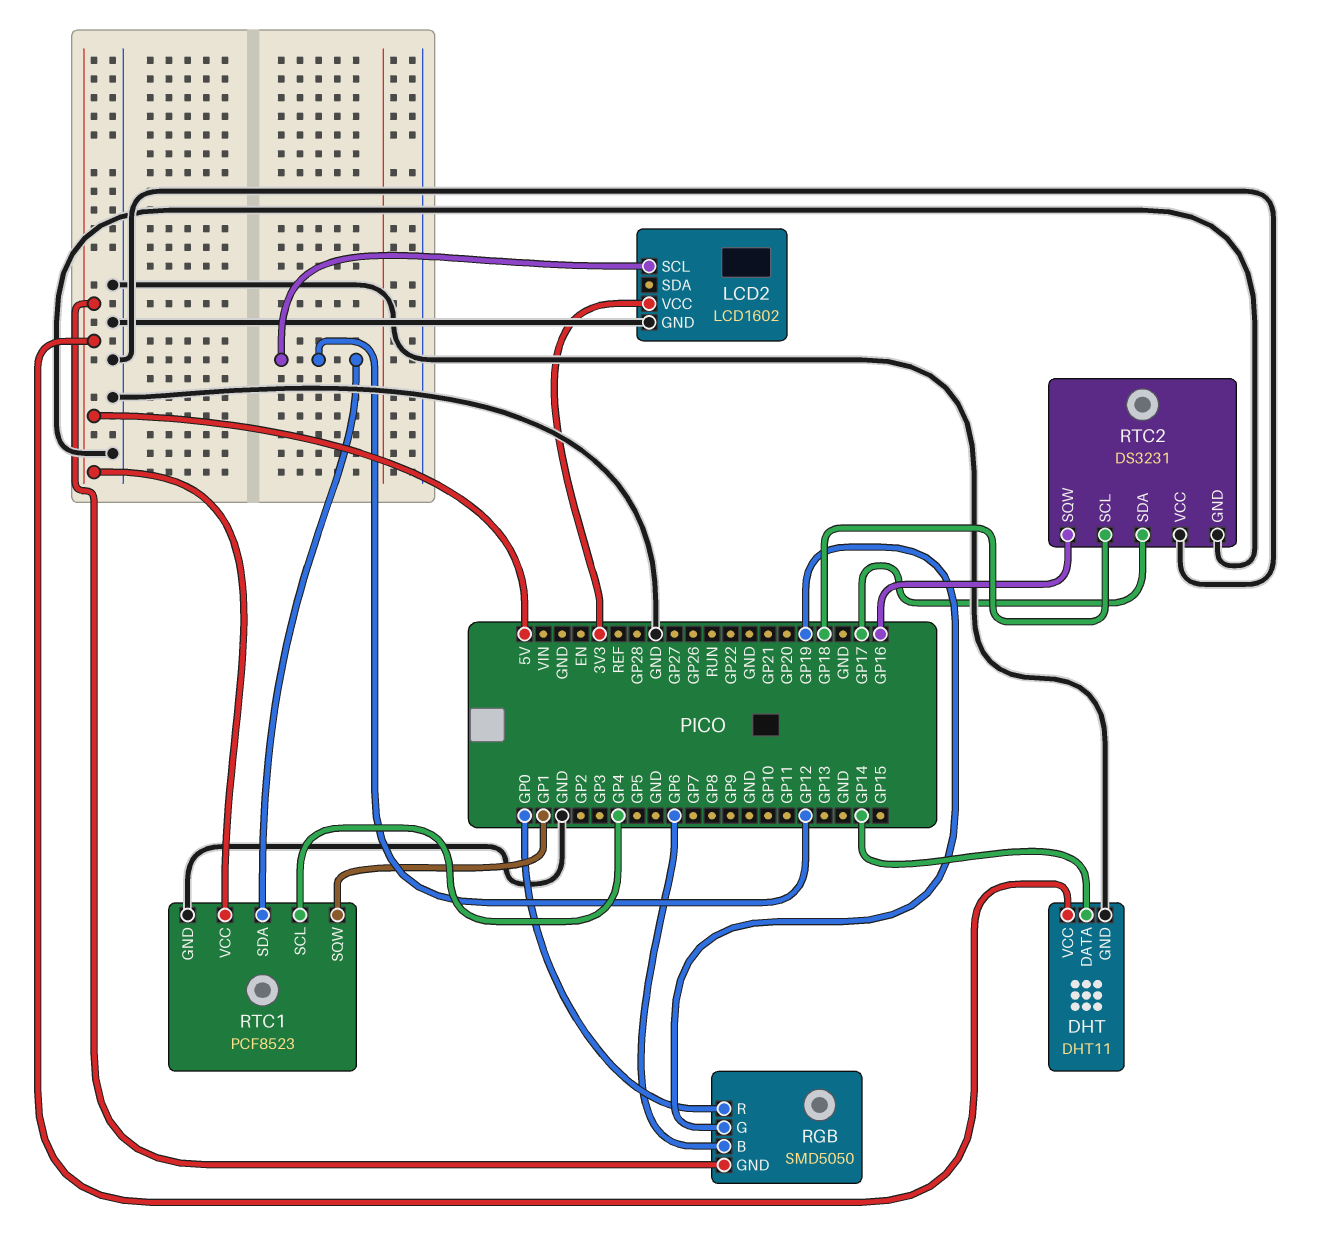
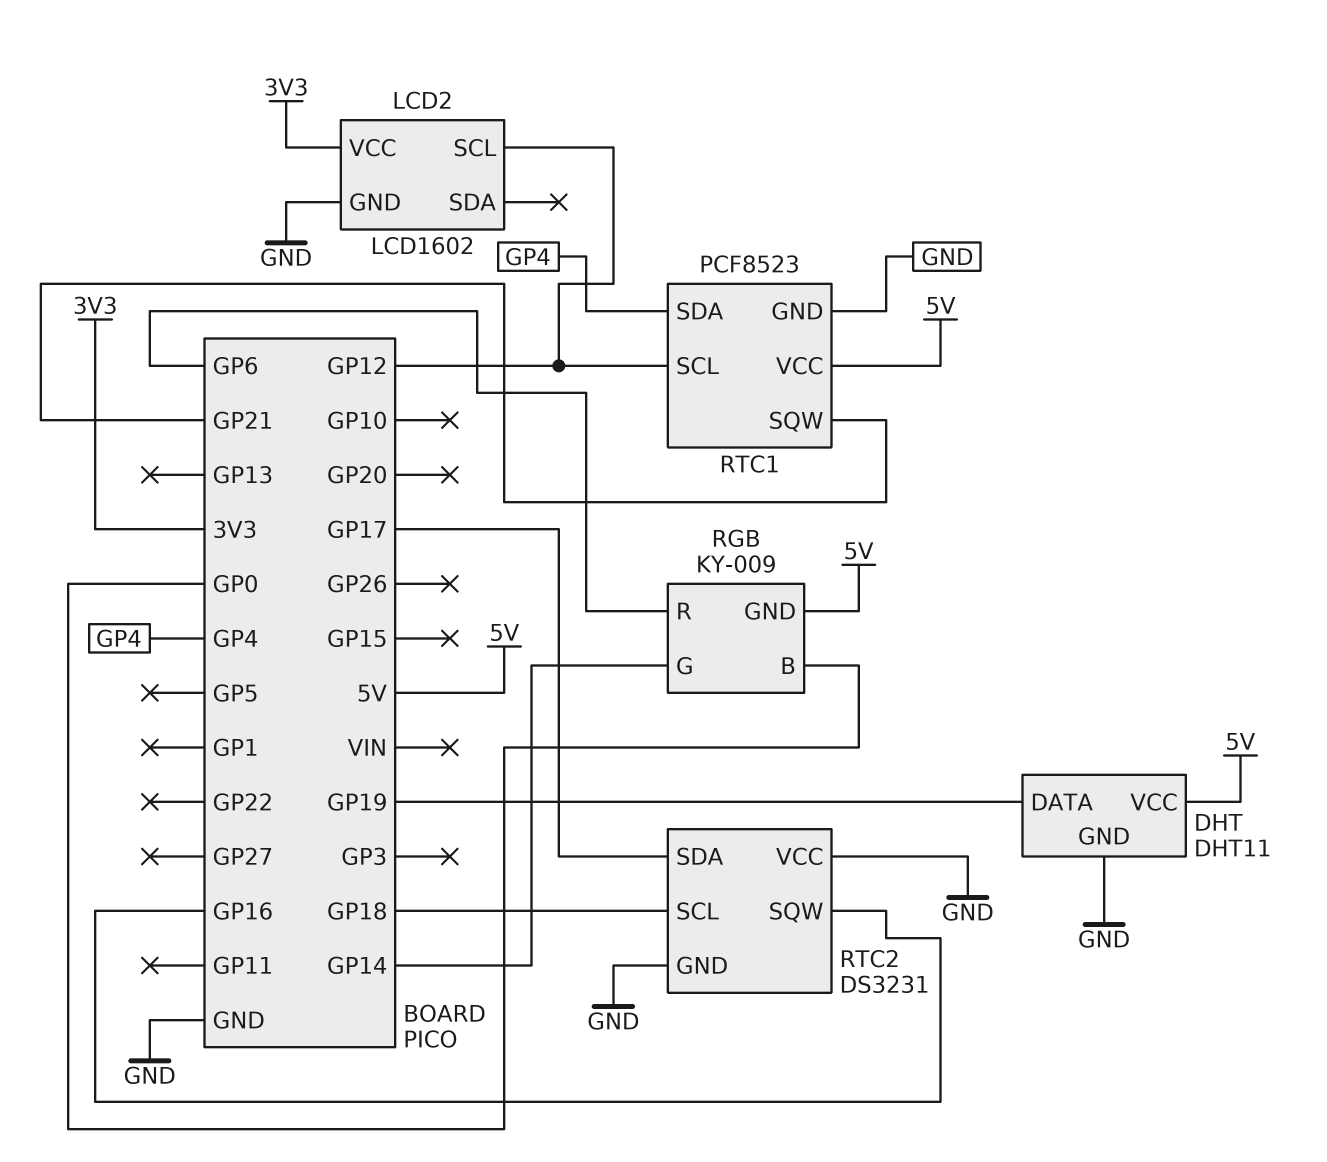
DHT pin DATA: GP14 -> GP19
RGB: SMD5050 -> KY-009
RGB pin B: GP6 -> GP0
RGB pin G: GP19 -> GP14
RGB pin R: GP0 -> GP6
RTC1 pin SCL: GP4 -> GP12
RTC1 pin SDA: GP12 -> GP4
RTC1 pin SQW: GP1 -> GP21

